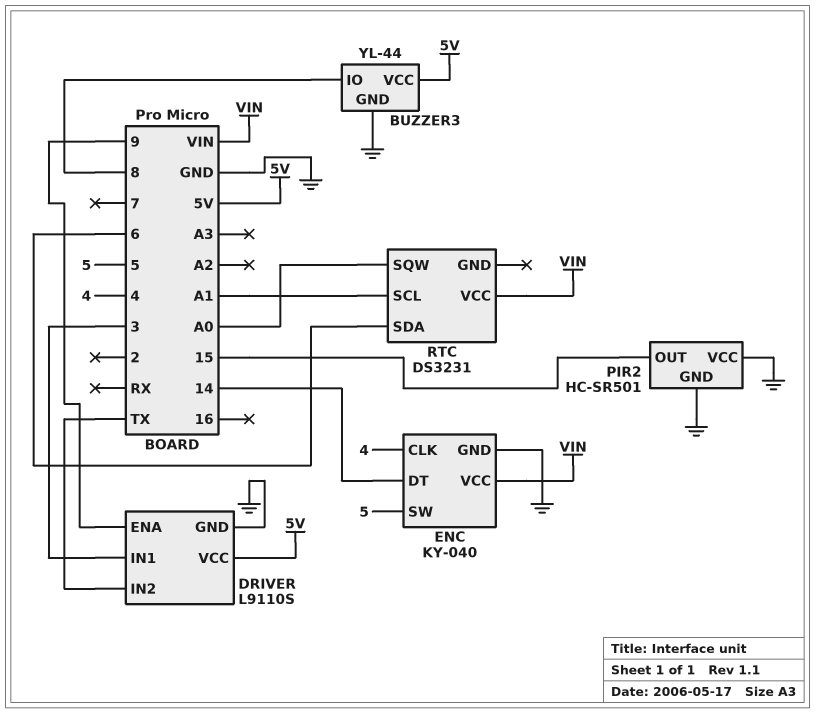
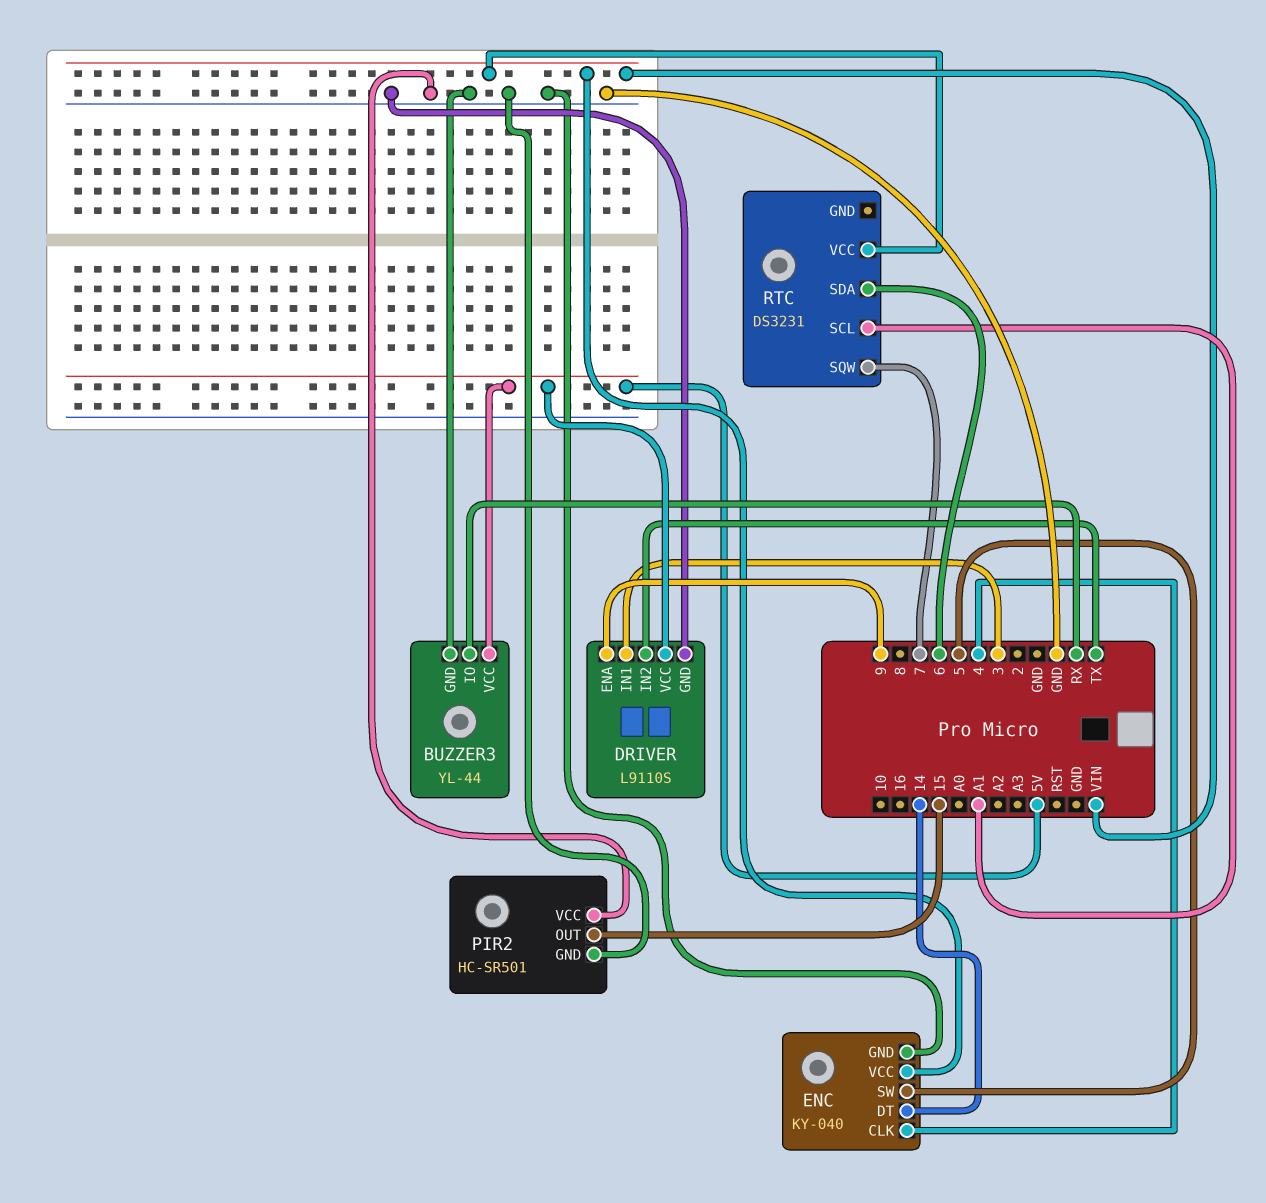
BUZZER3 pin IO: 8 -> RX
RTC pin SQW: A0 -> 7

